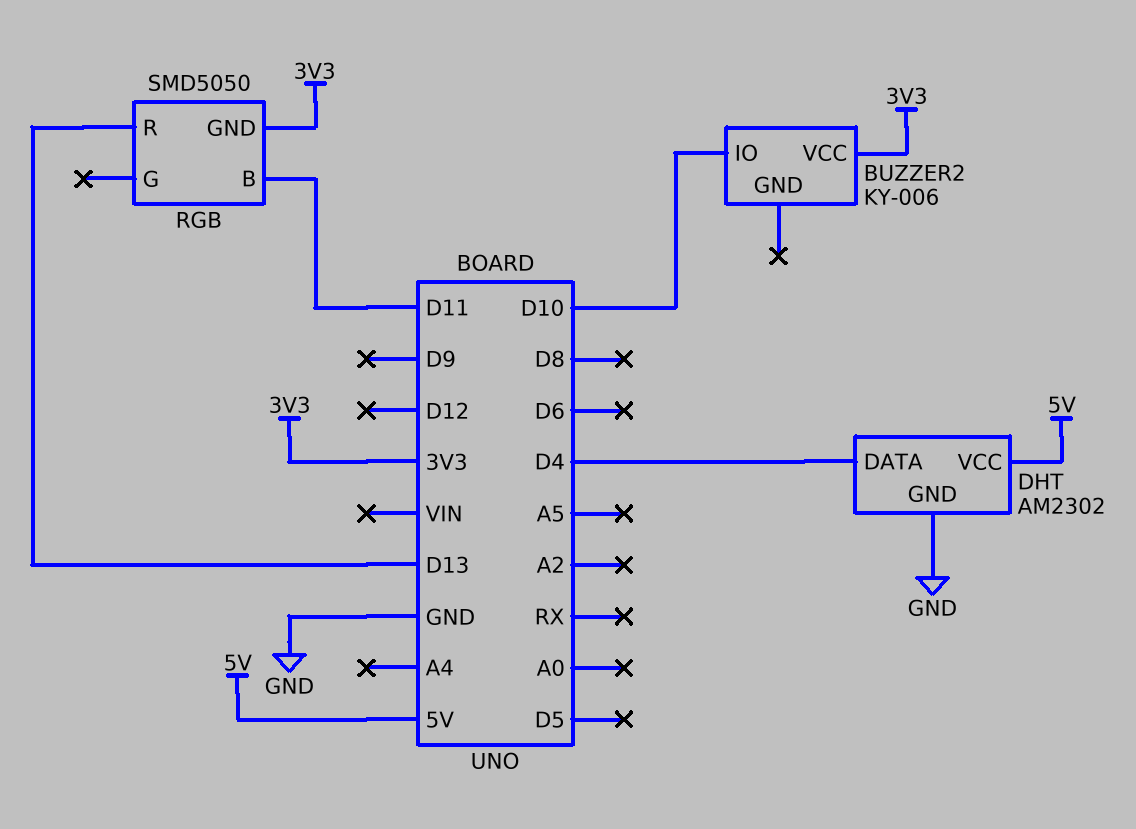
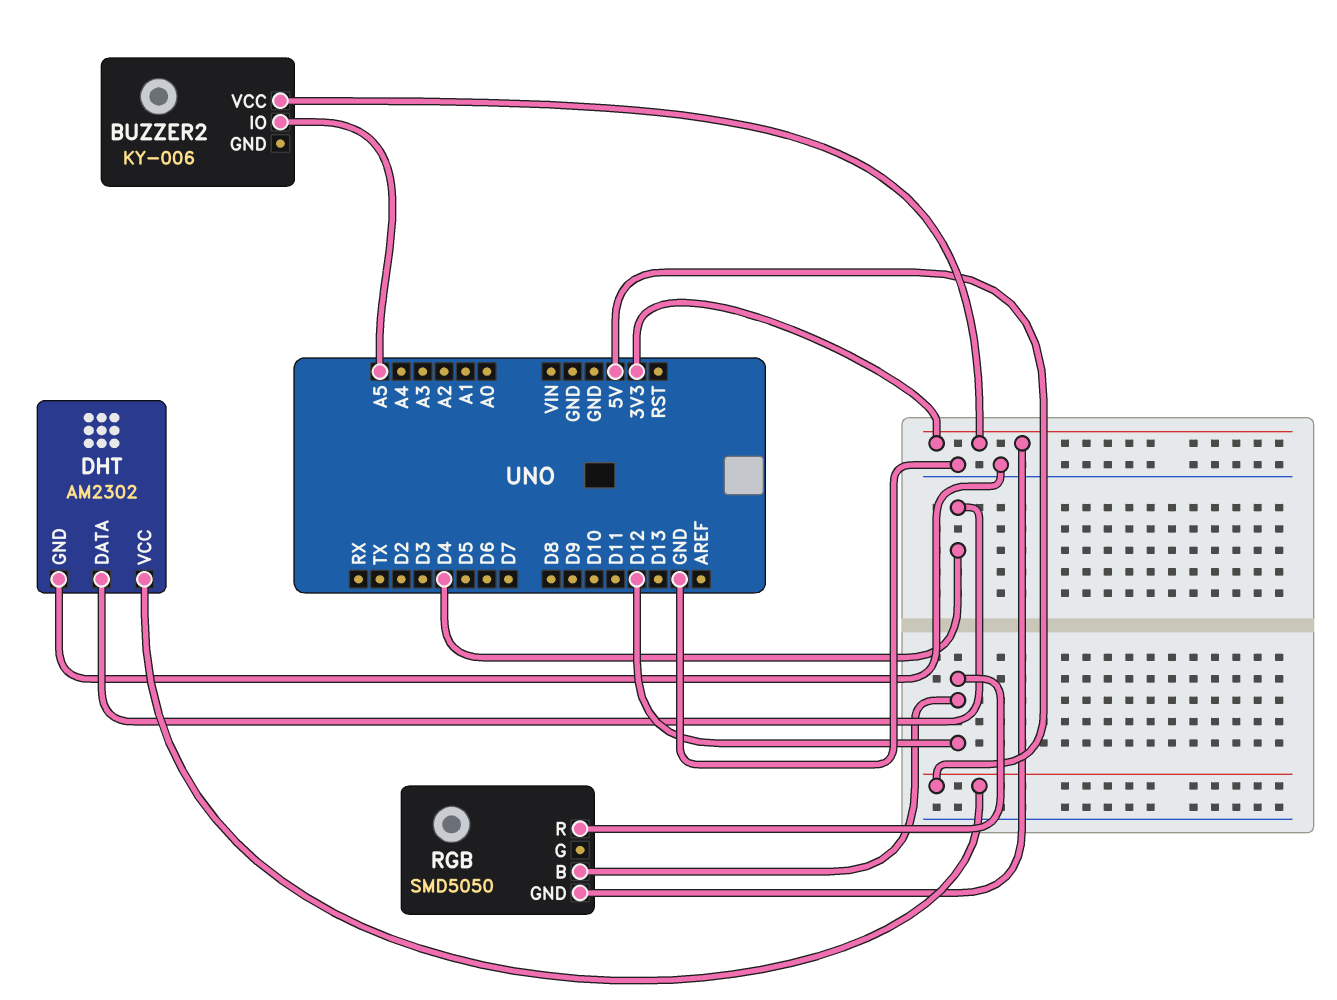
BUZZER2 pin IO: D10 -> A5
RGB pin B: D11 -> D12
RGB pin R: D13 -> D12

